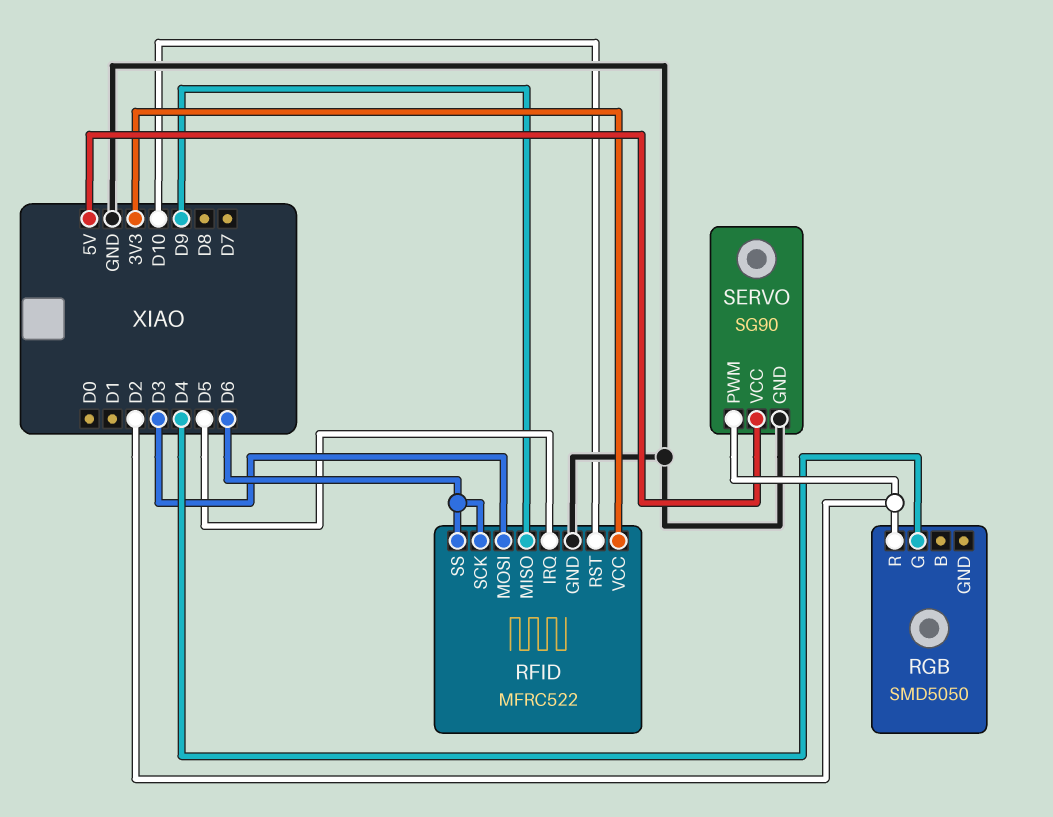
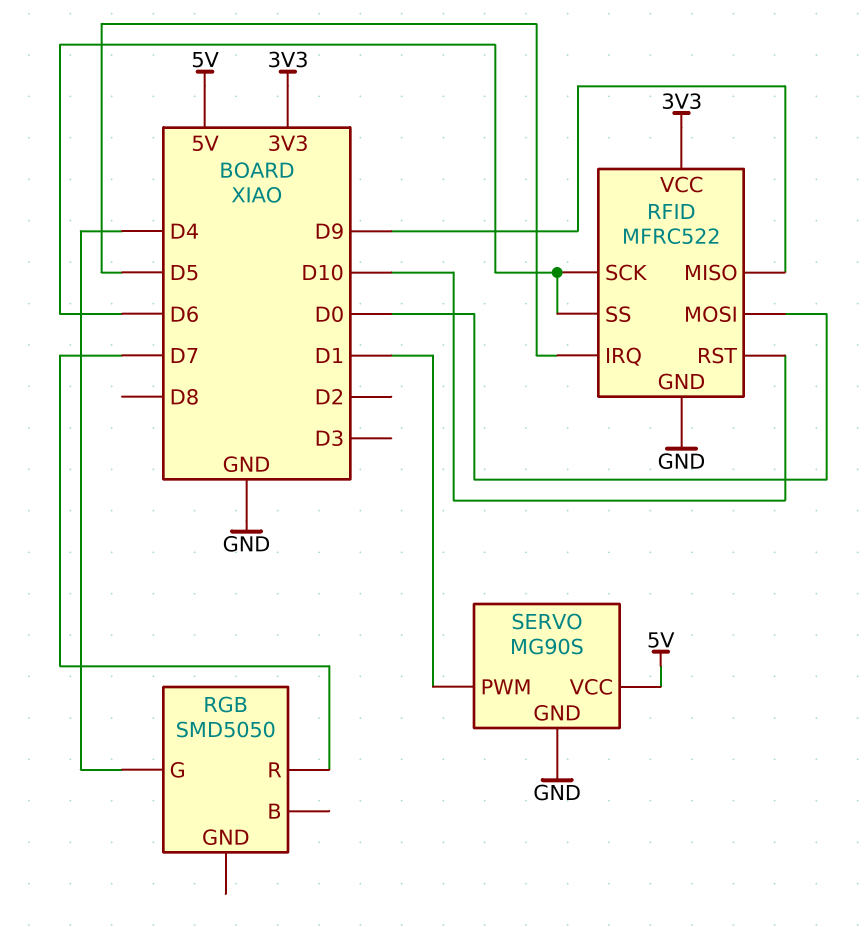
RFID pin MOSI: D3 -> D0
RGB pin R: D2 -> D7
SERVO: SG90 -> MG90S
SERVO pin PWM: D2 -> D1

